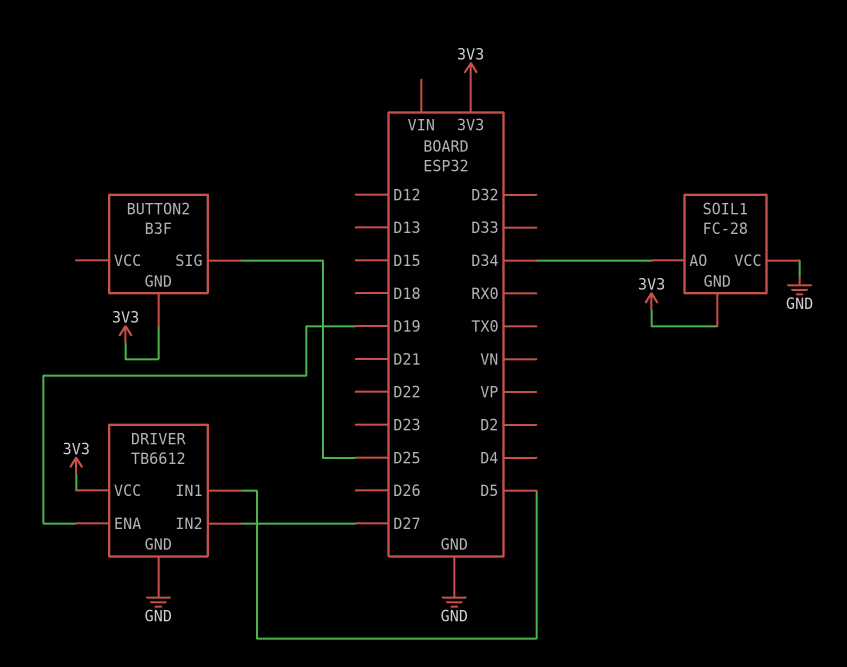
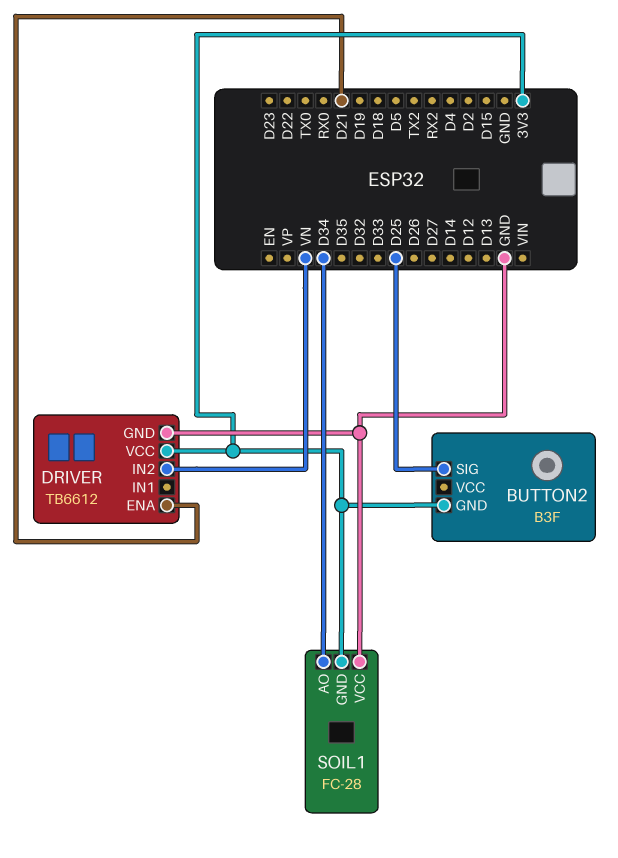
DRIVER pin ENA: D19 -> D21
DRIVER pin IN1: D5 -> none
DRIVER pin IN2: D27 -> VN

